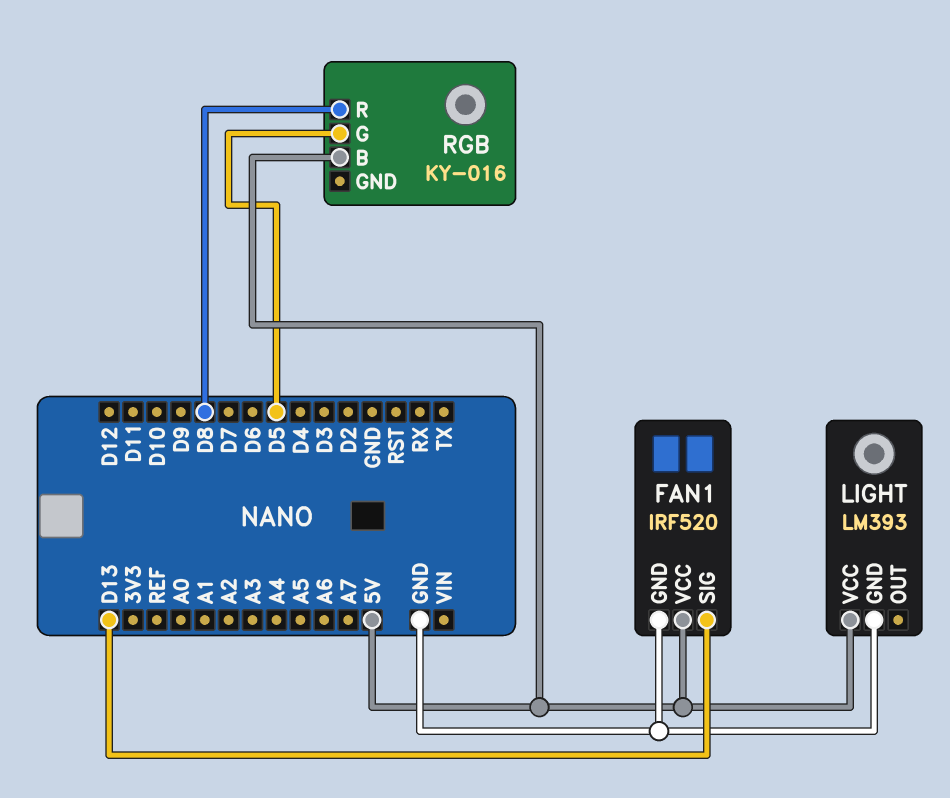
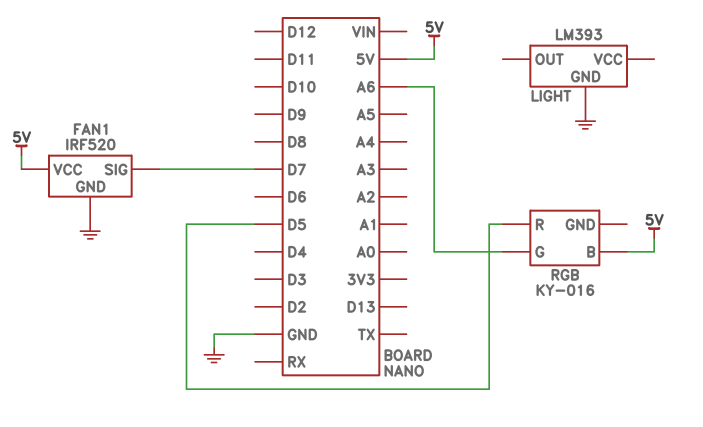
FAN1 pin SIG: D13 -> D7
LIGHT pin VCC: 5V -> none
RGB pin G: D5 -> A6
RGB pin R: D8 -> D5

